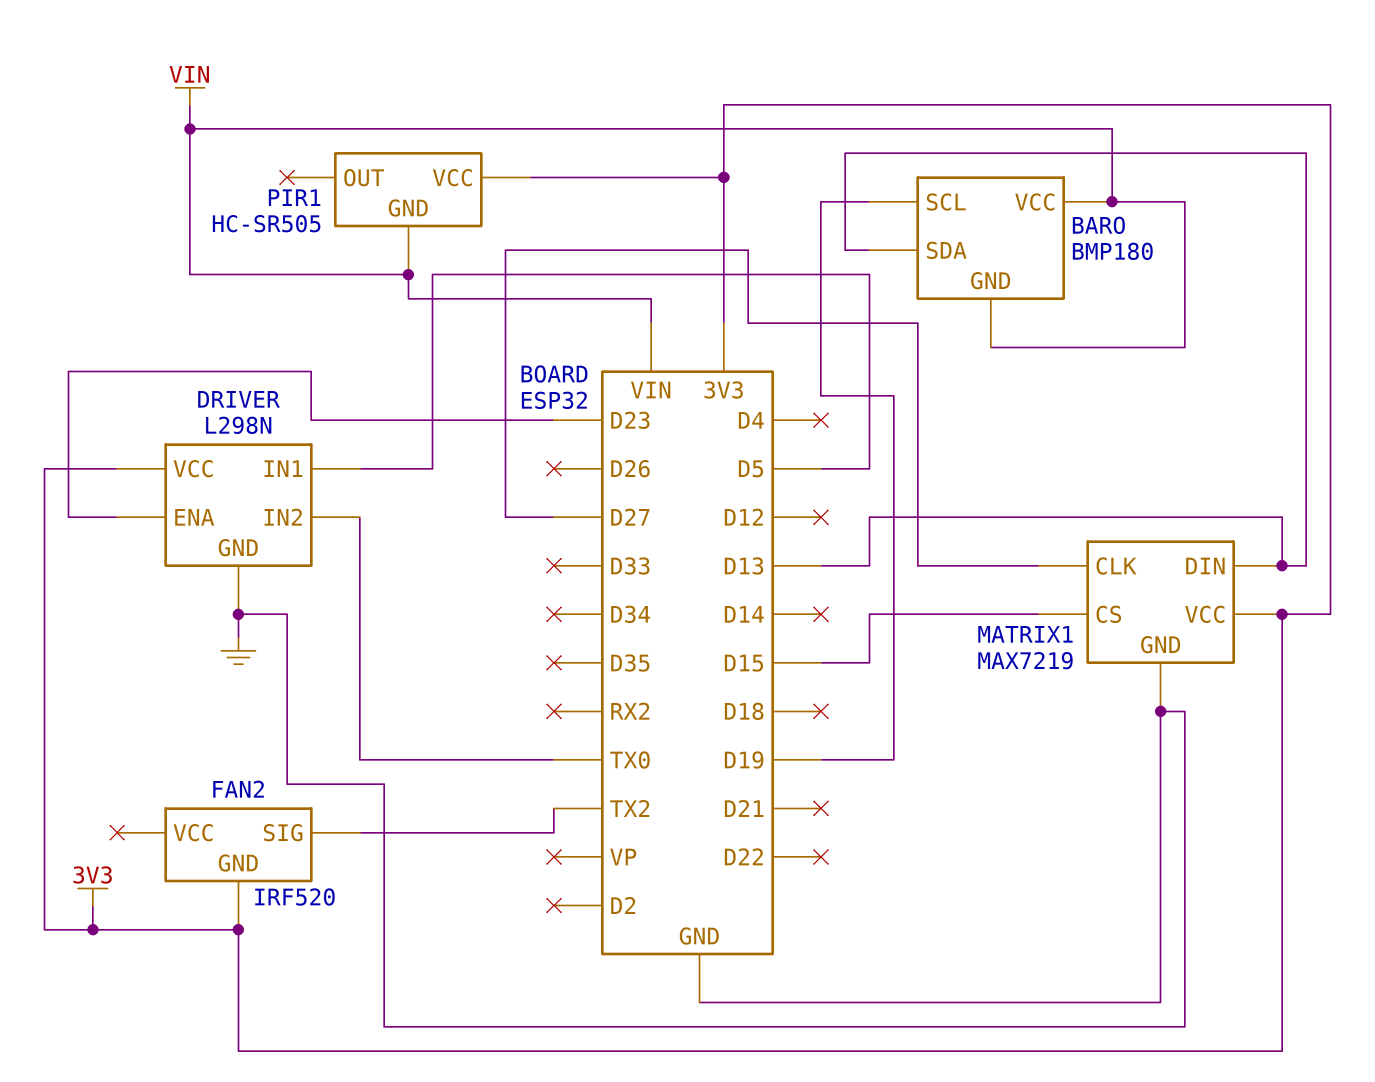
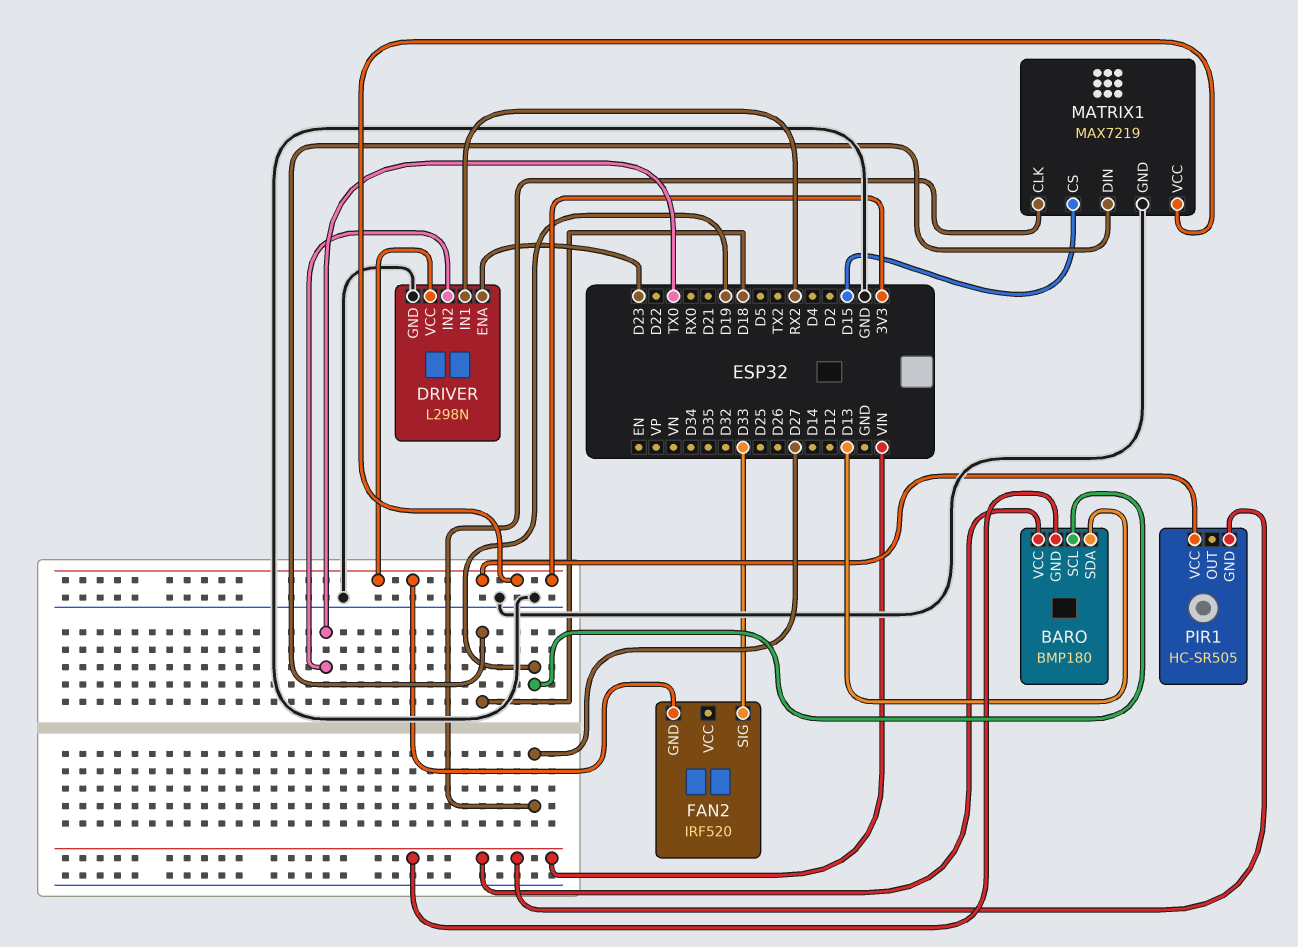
DRIVER pin IN1: D5 -> RX2
FAN2 pin SIG: TX2 -> D33
MATRIX1 pin DIN: D13 -> D18

